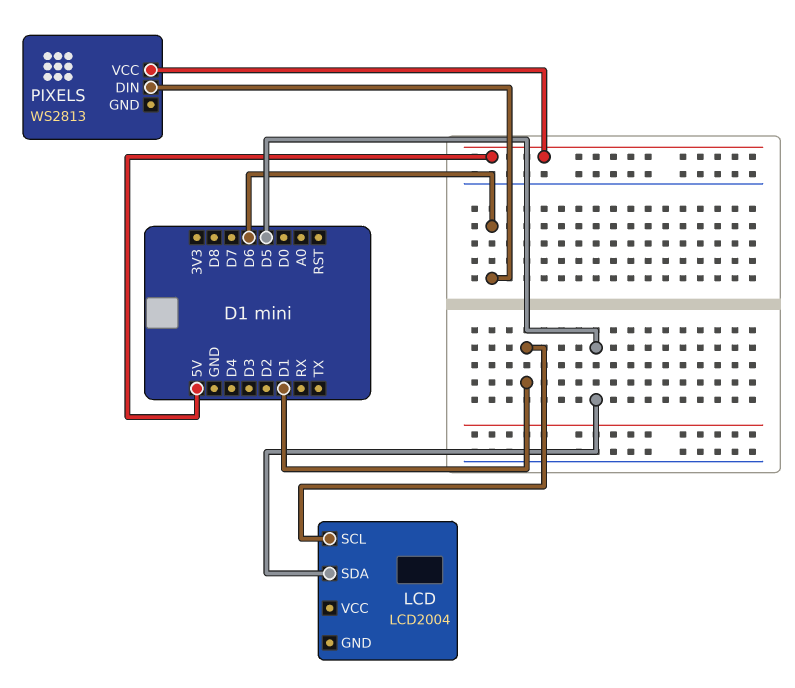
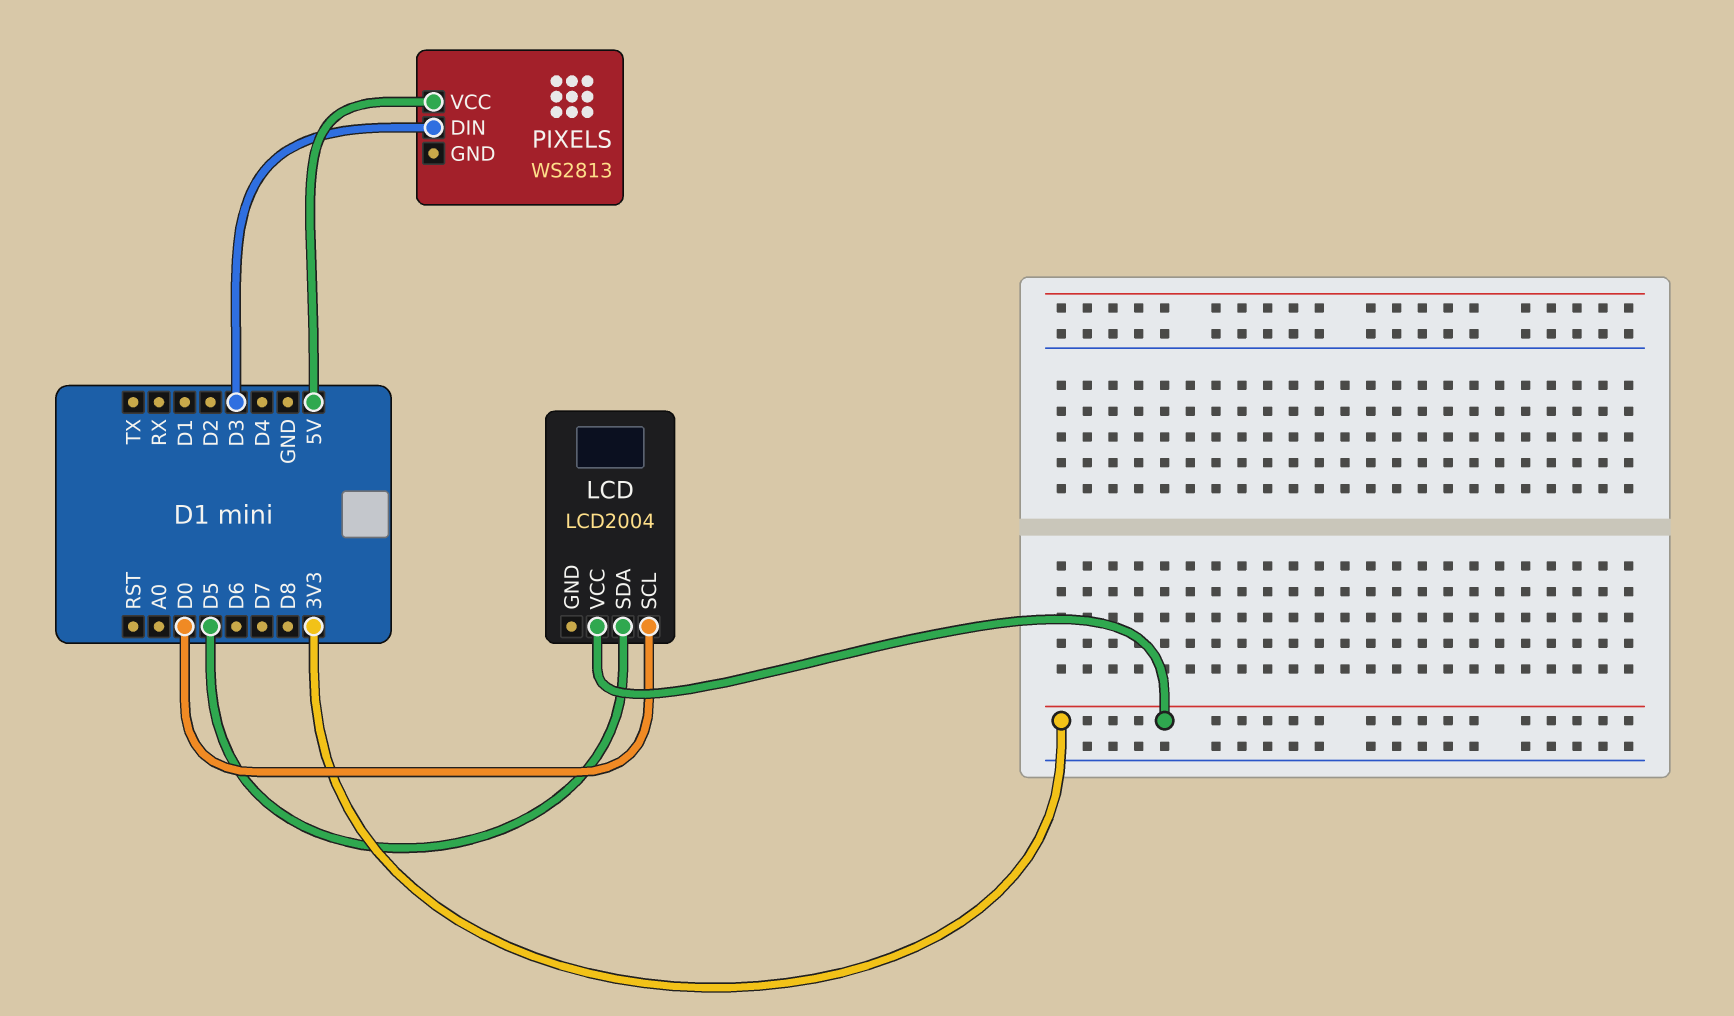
LCD pin SCL: D1 -> D0
LCD pin VCC: none -> 3V3
PIXELS pin DIN: D6 -> D3

